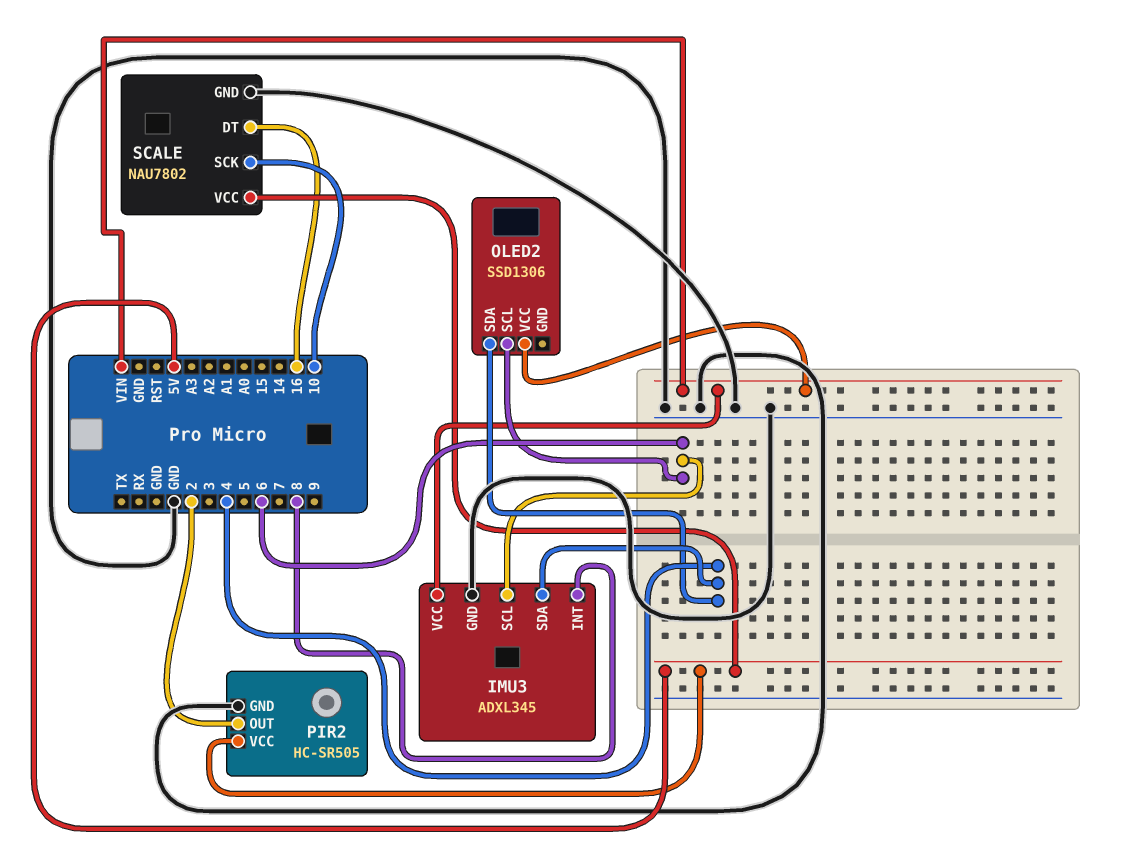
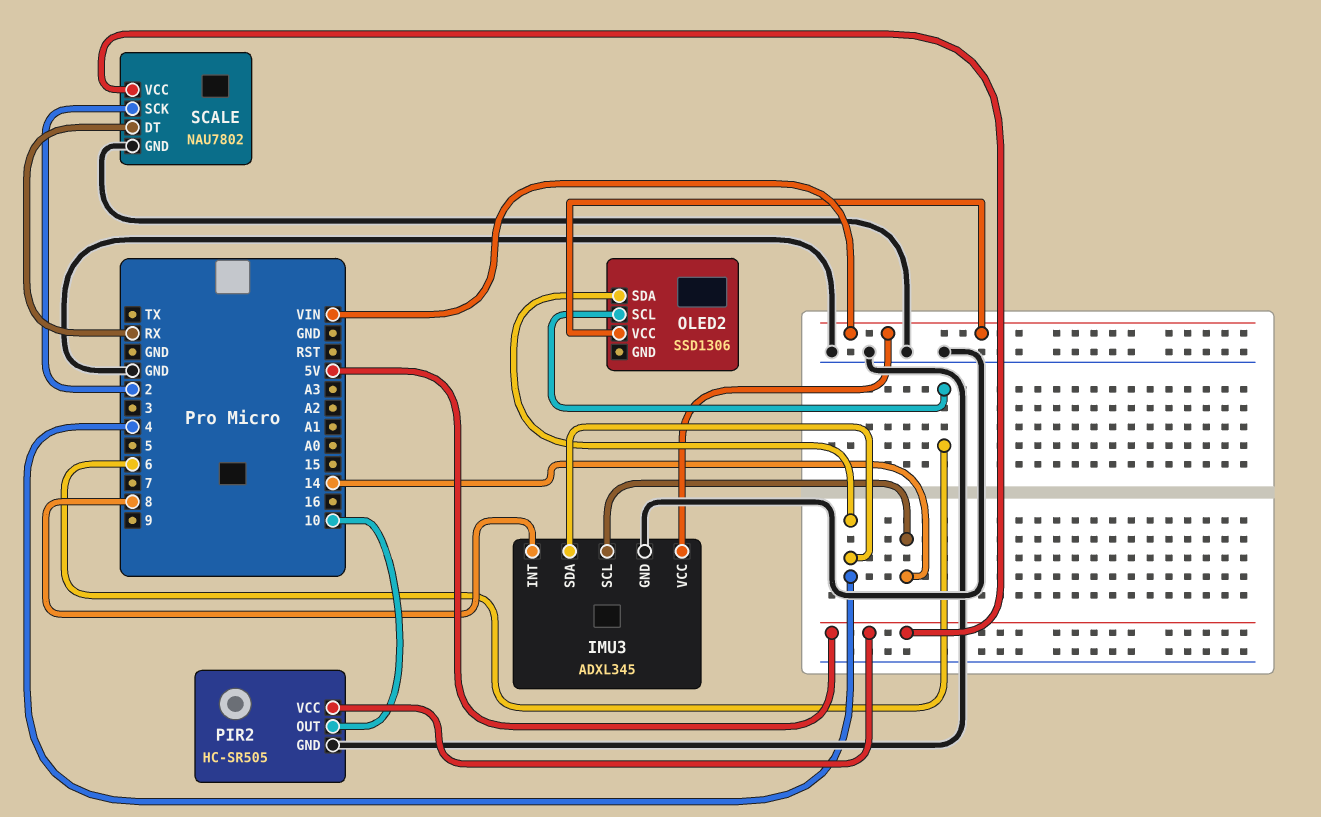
IMU3 pin SCL: 6 -> 14
PIR2 pin OUT: 2 -> 10
SCALE pin DT: 16 -> RX
SCALE pin SCK: 10 -> 2

